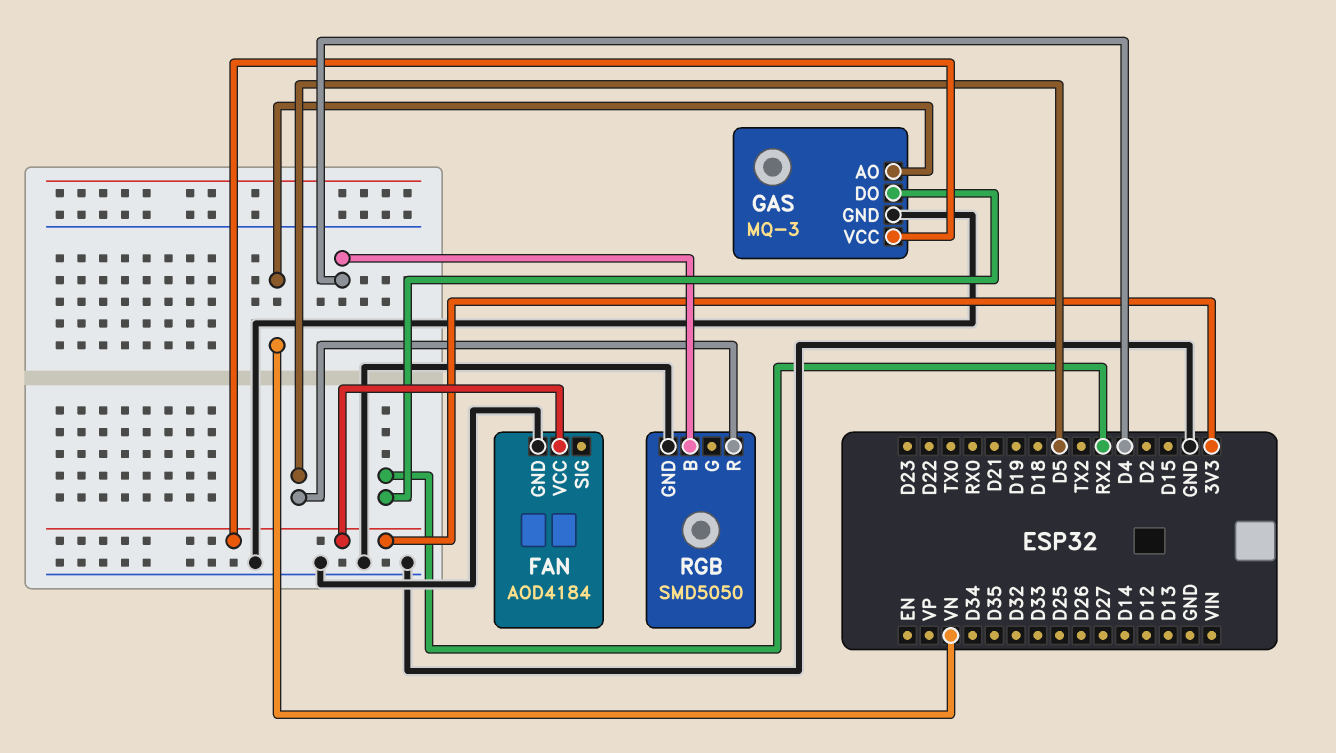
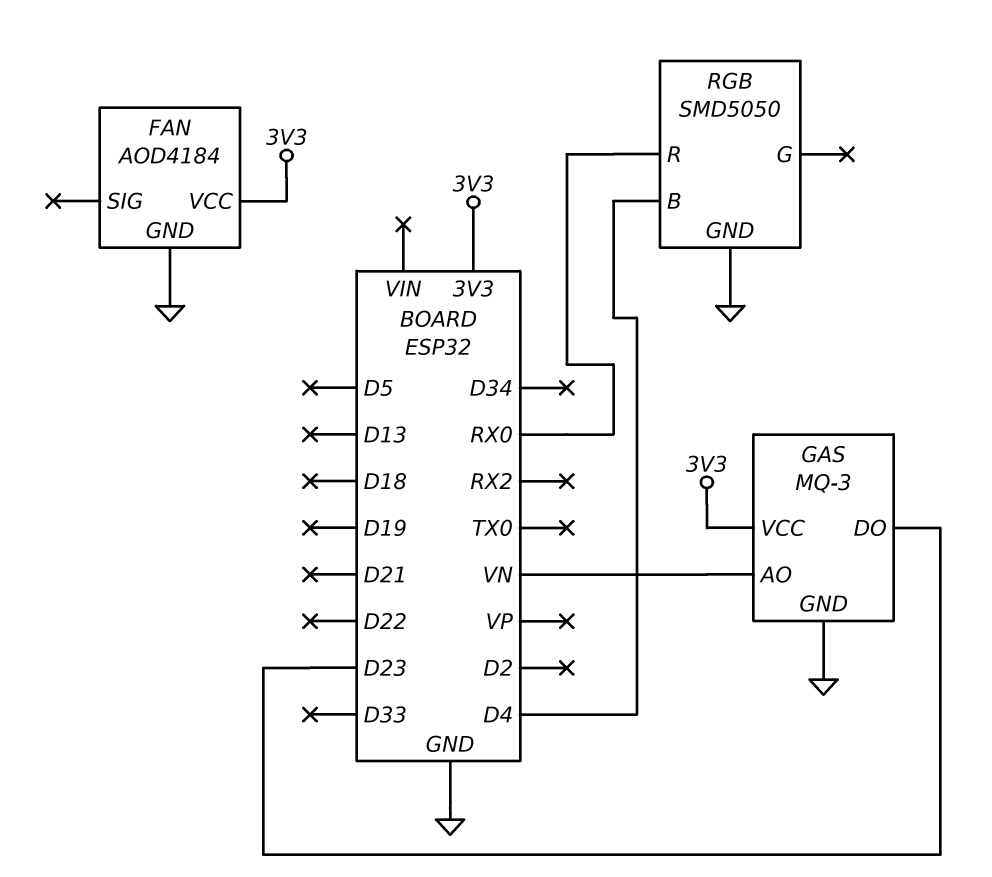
GAS pin DO: RX2 -> D23
RGB pin R: D5 -> RX0

